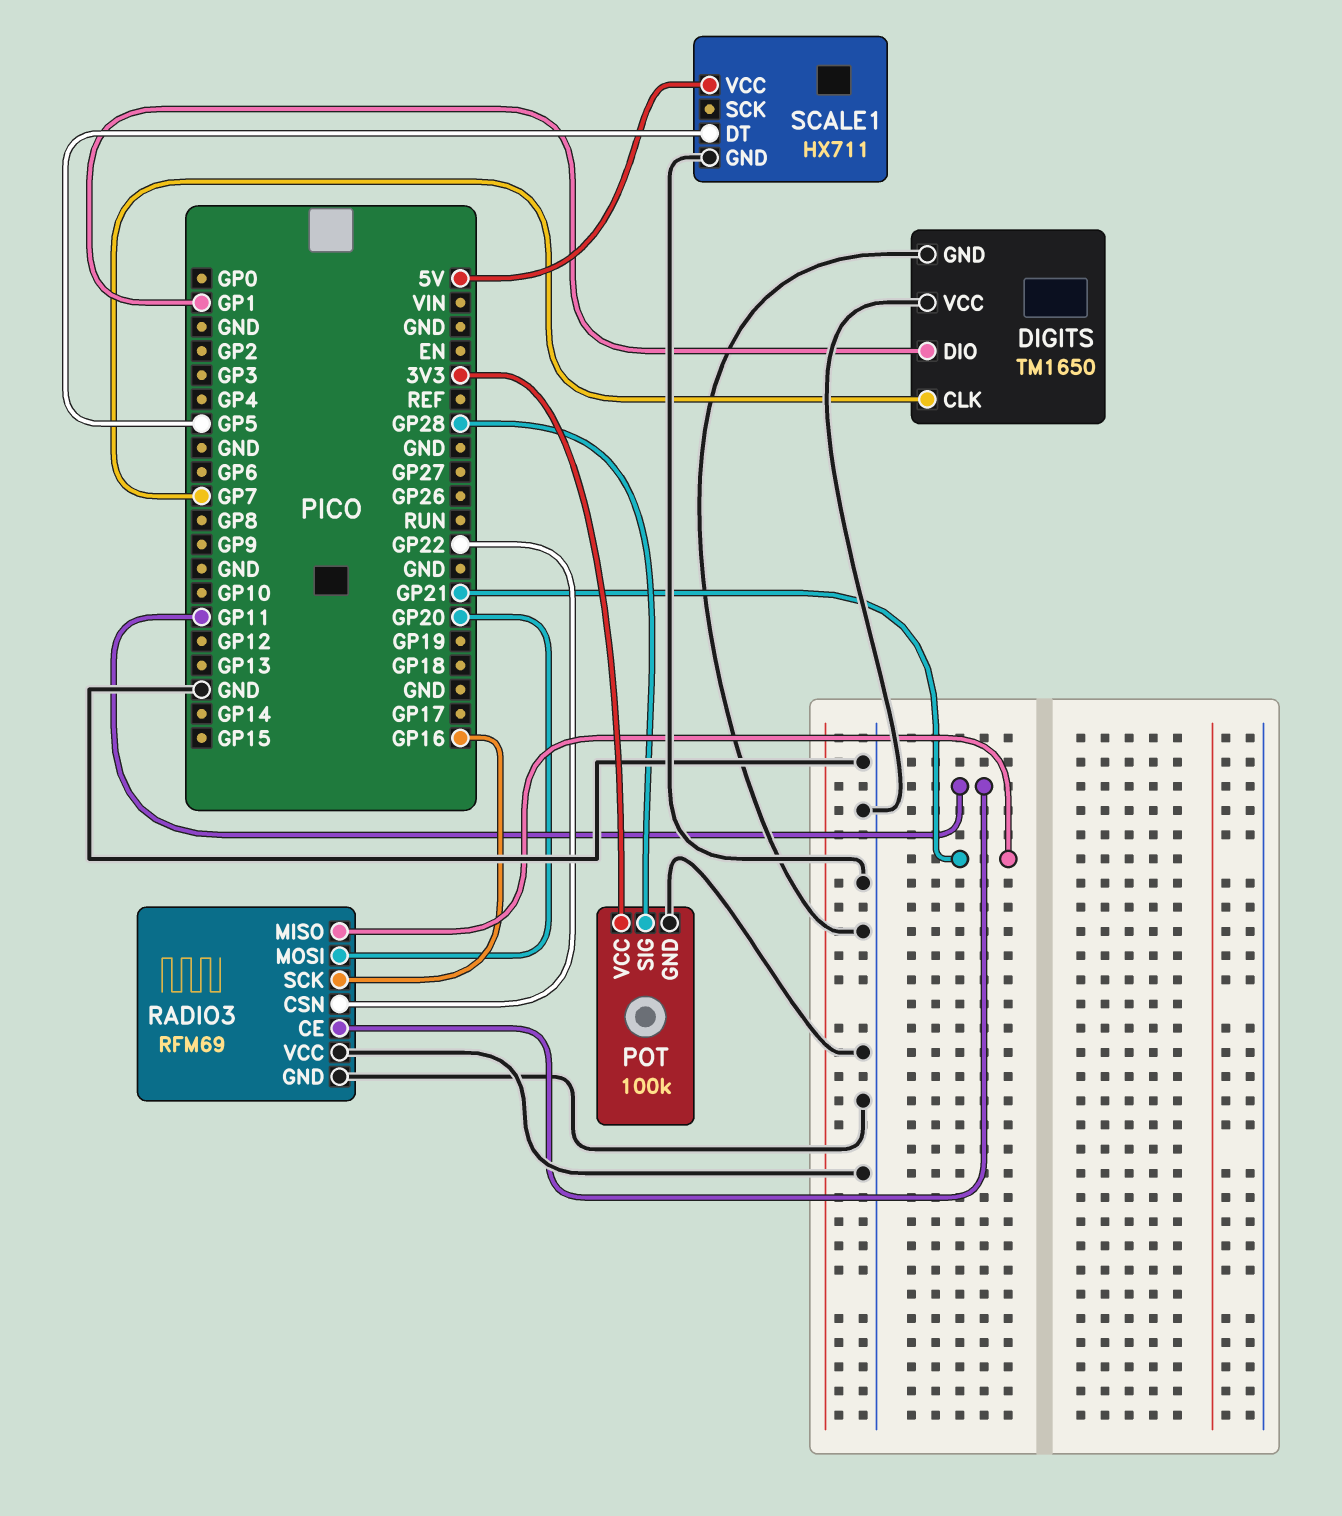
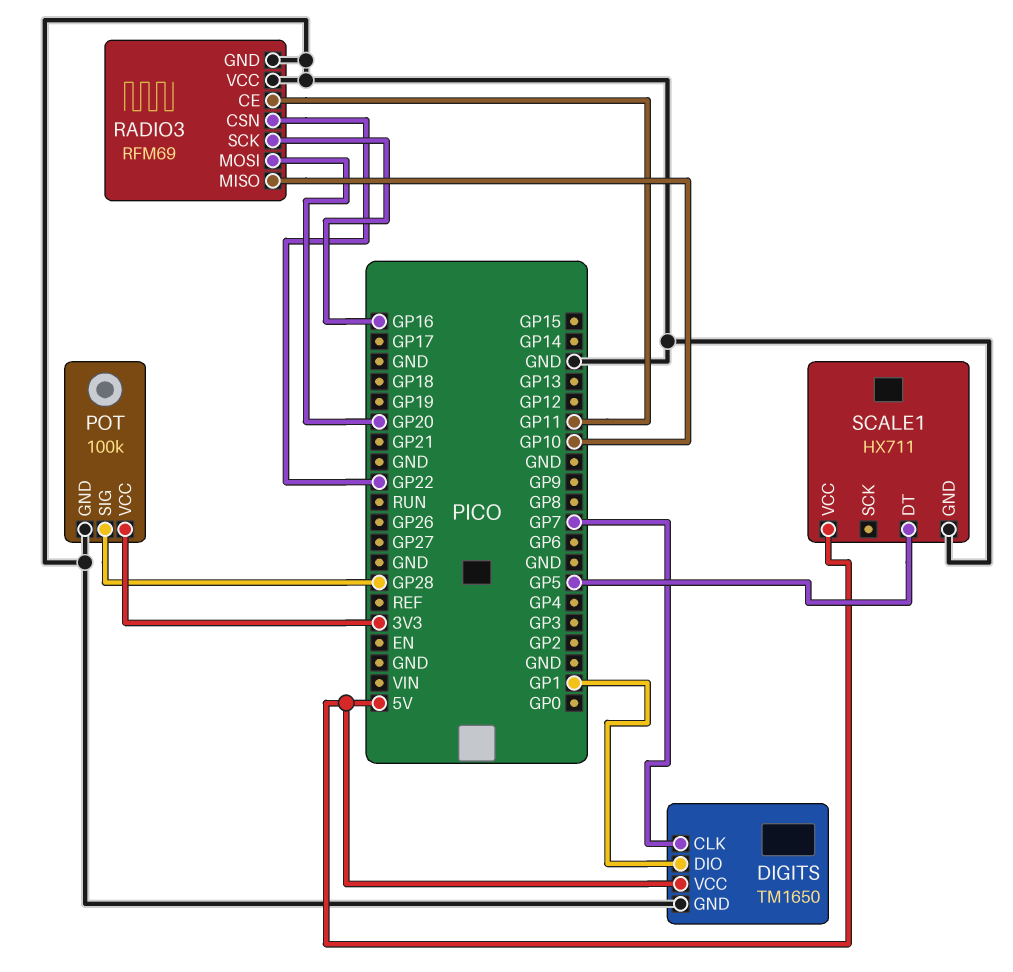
DIGITS pin VCC: GND -> 5V
RADIO3 pin MISO: GP21 -> GP10

